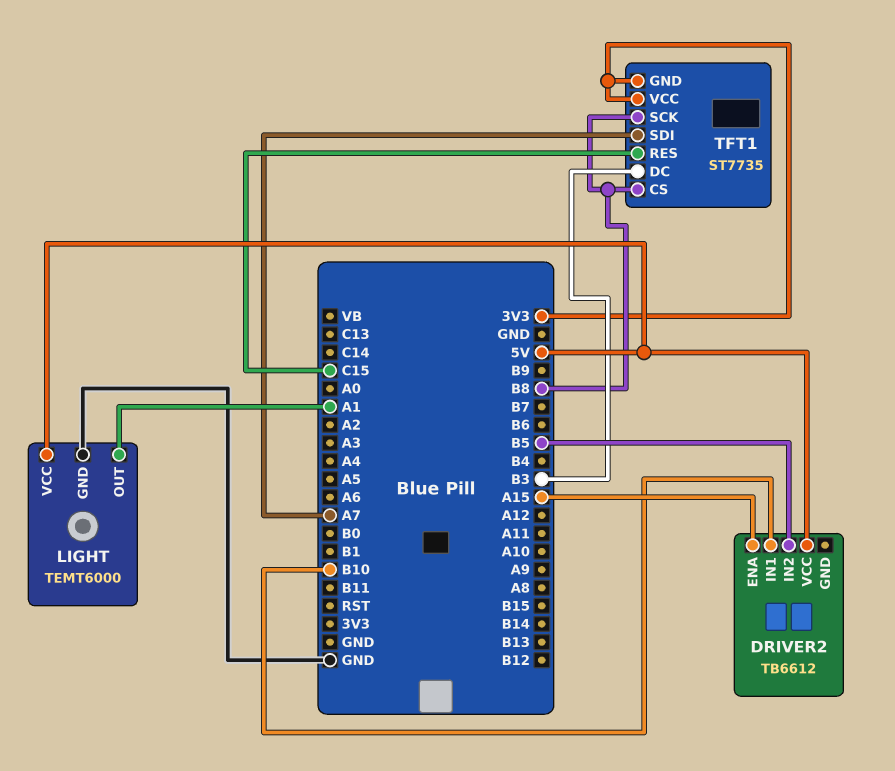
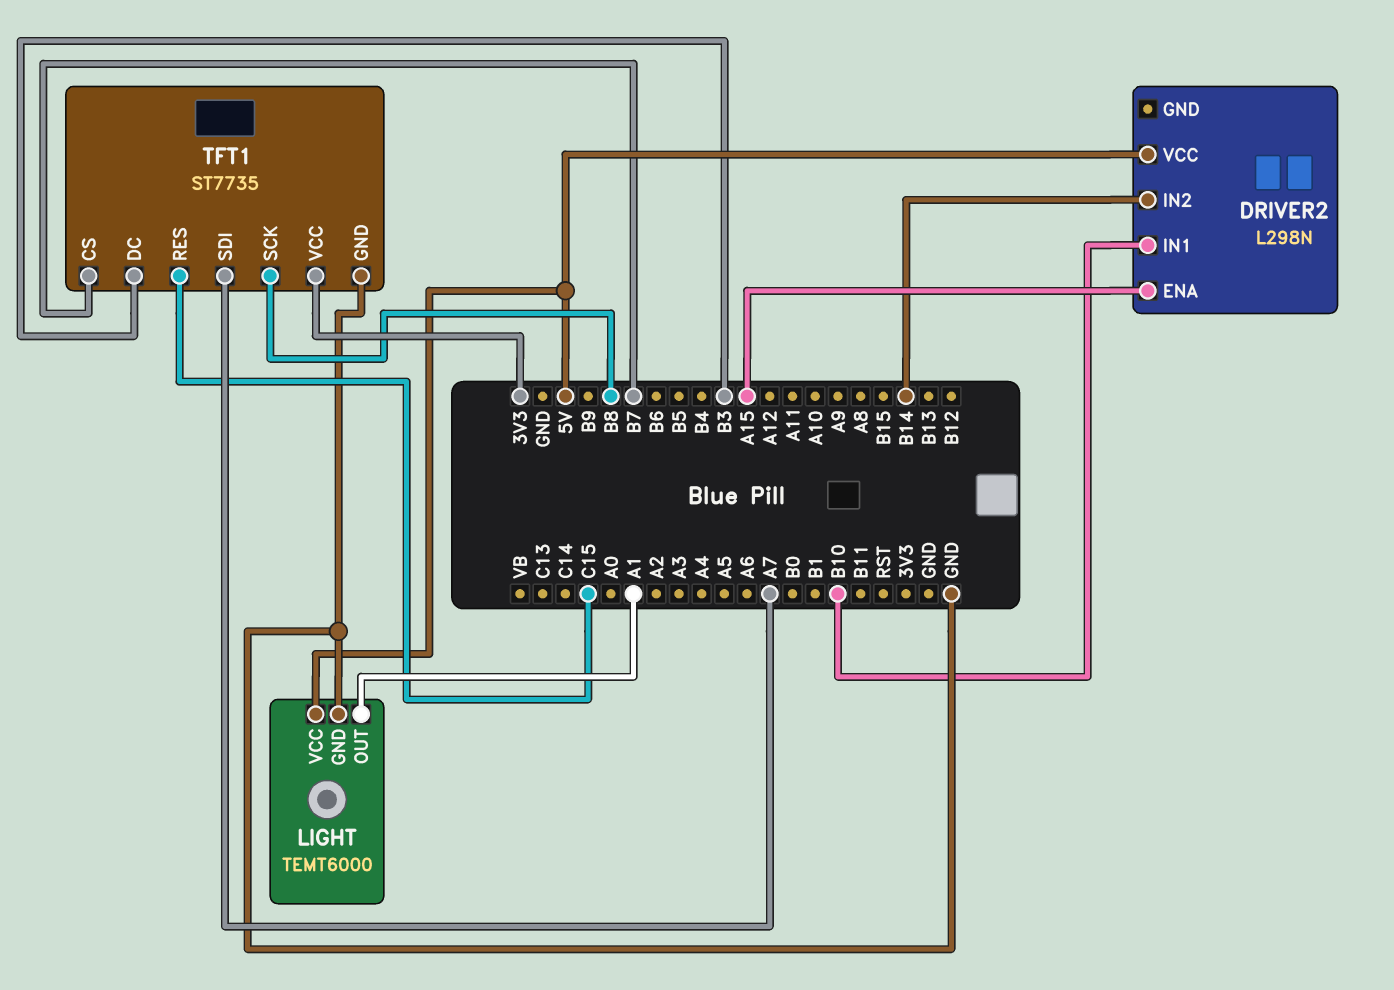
DRIVER2: TB6612 -> L298N
DRIVER2 pin IN2: B5 -> B14
TFT1 pin CS: B8 -> B7
TFT1 pin GND: 3V3 -> GND

